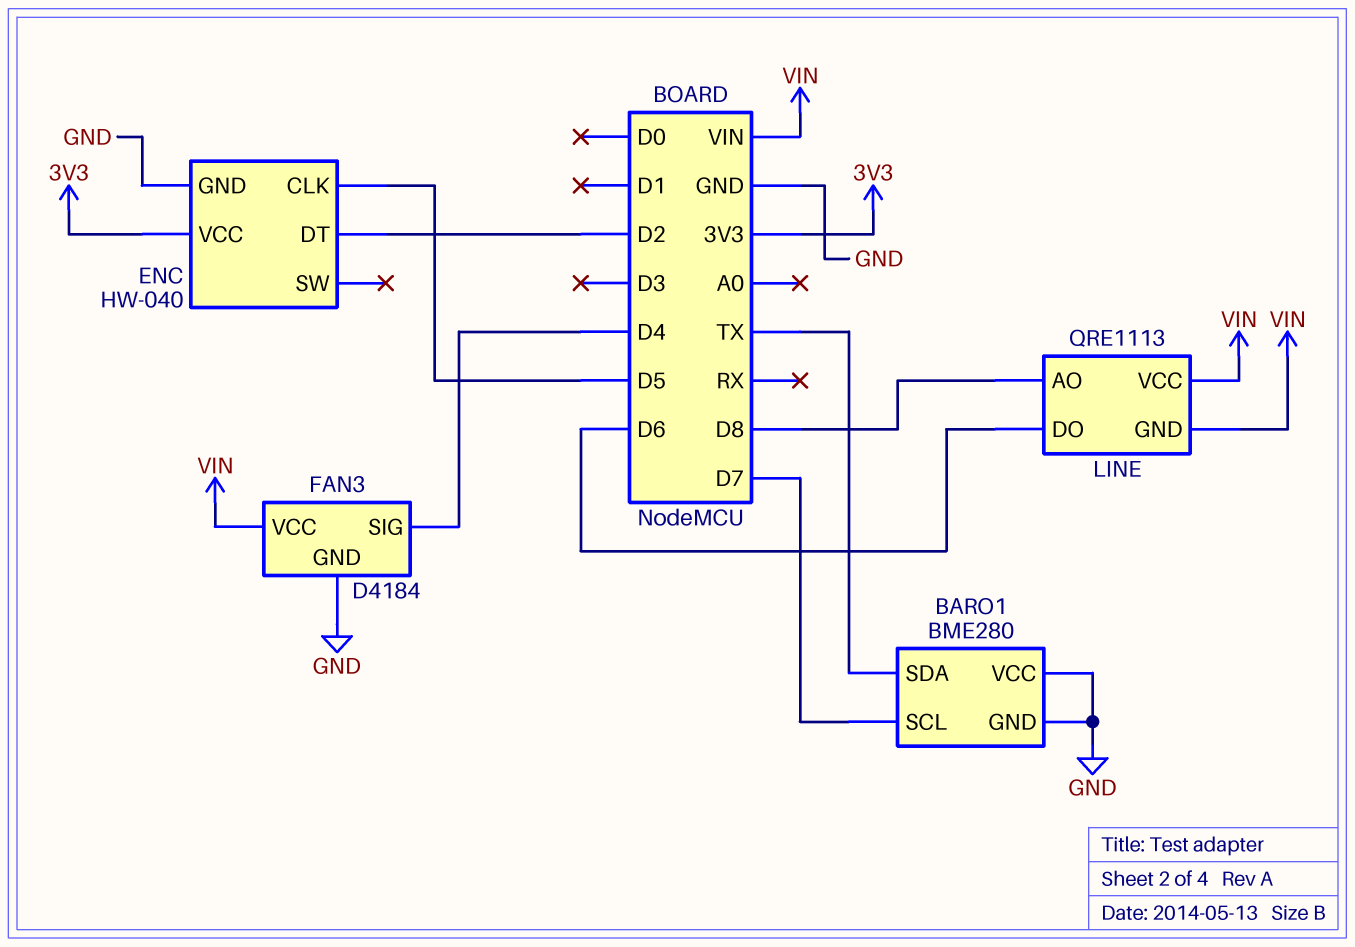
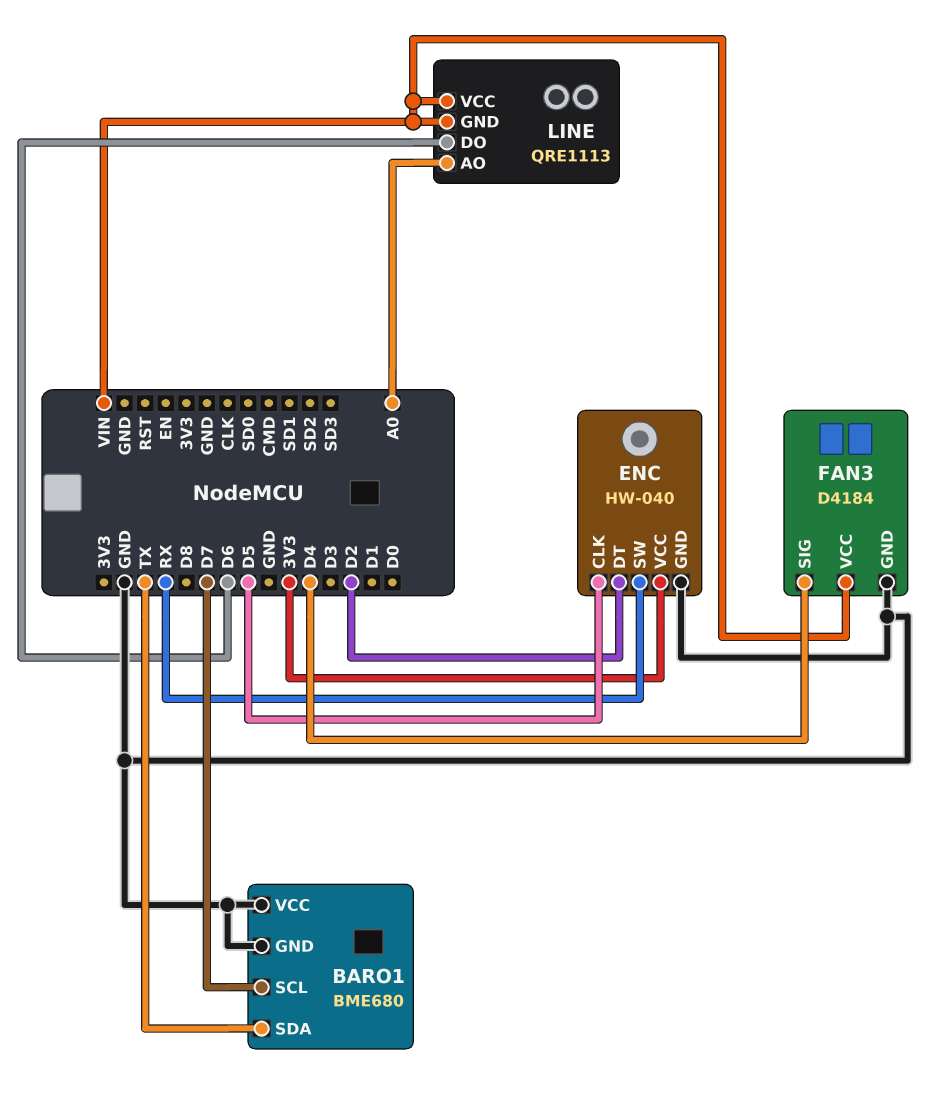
BARO1: BME280 -> BME680
ENC pin SW: none -> RX
LINE pin AO: D8 -> A0

